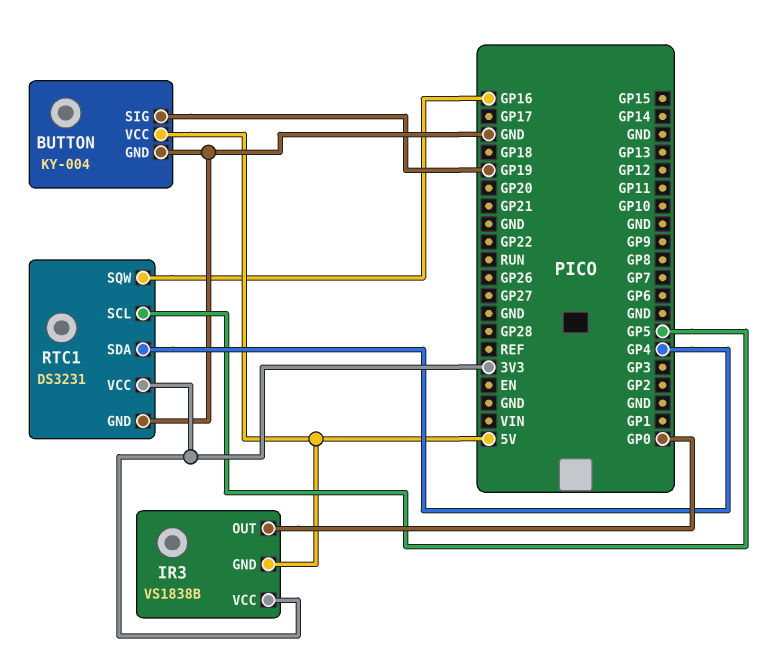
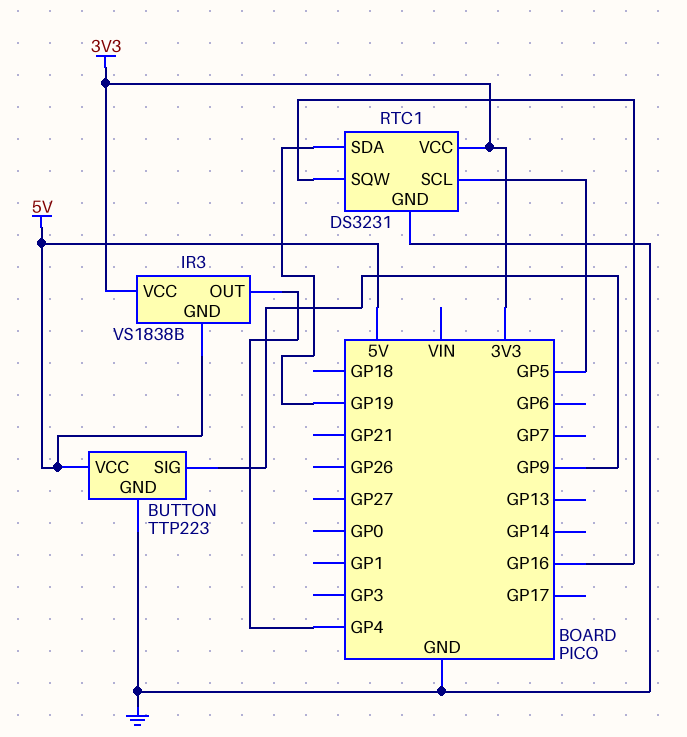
BUTTON: KY-004 -> TTP223
BUTTON pin SIG: GP19 -> GP9
IR3 pin OUT: GP0 -> GP4
RTC1 pin SDA: GP4 -> GP19

